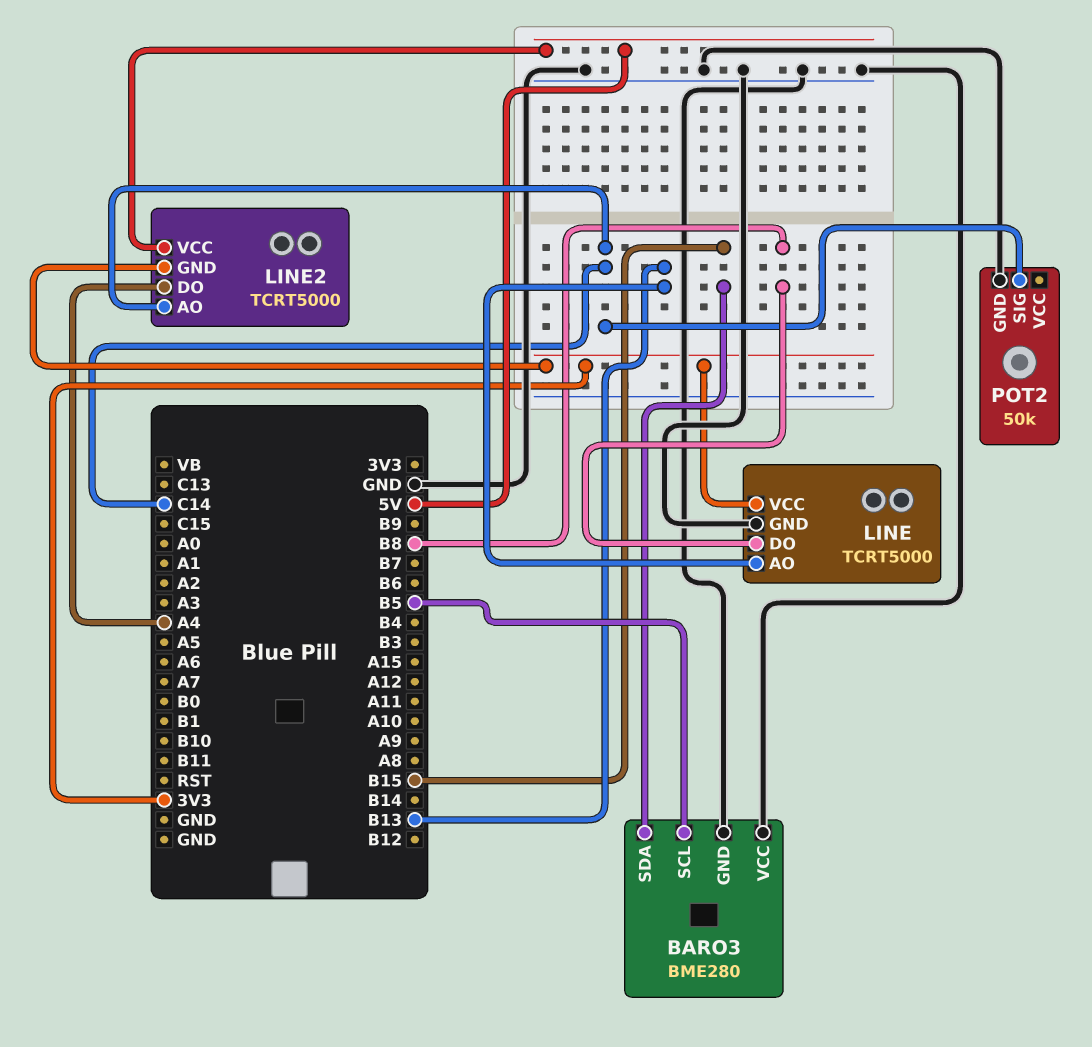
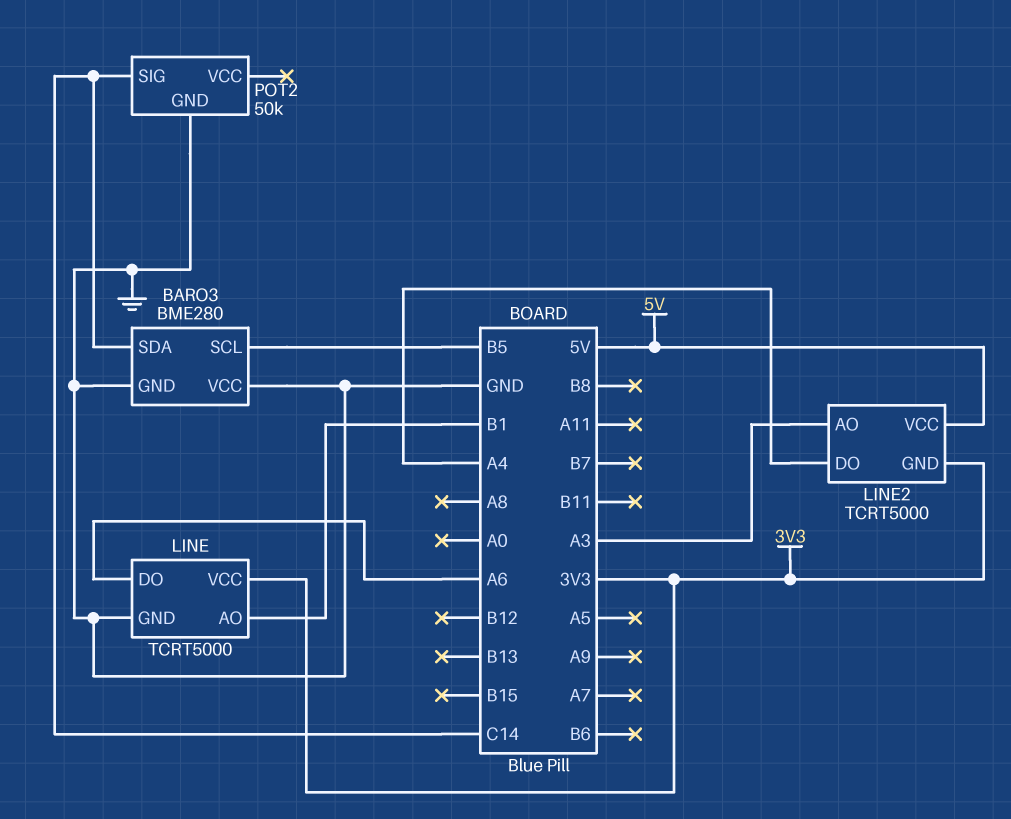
BARO3 pin SDA: B15 -> C14
LINE pin AO: B13 -> B1
LINE pin DO: B8 -> A6
LINE2 pin AO: C14 -> A3

